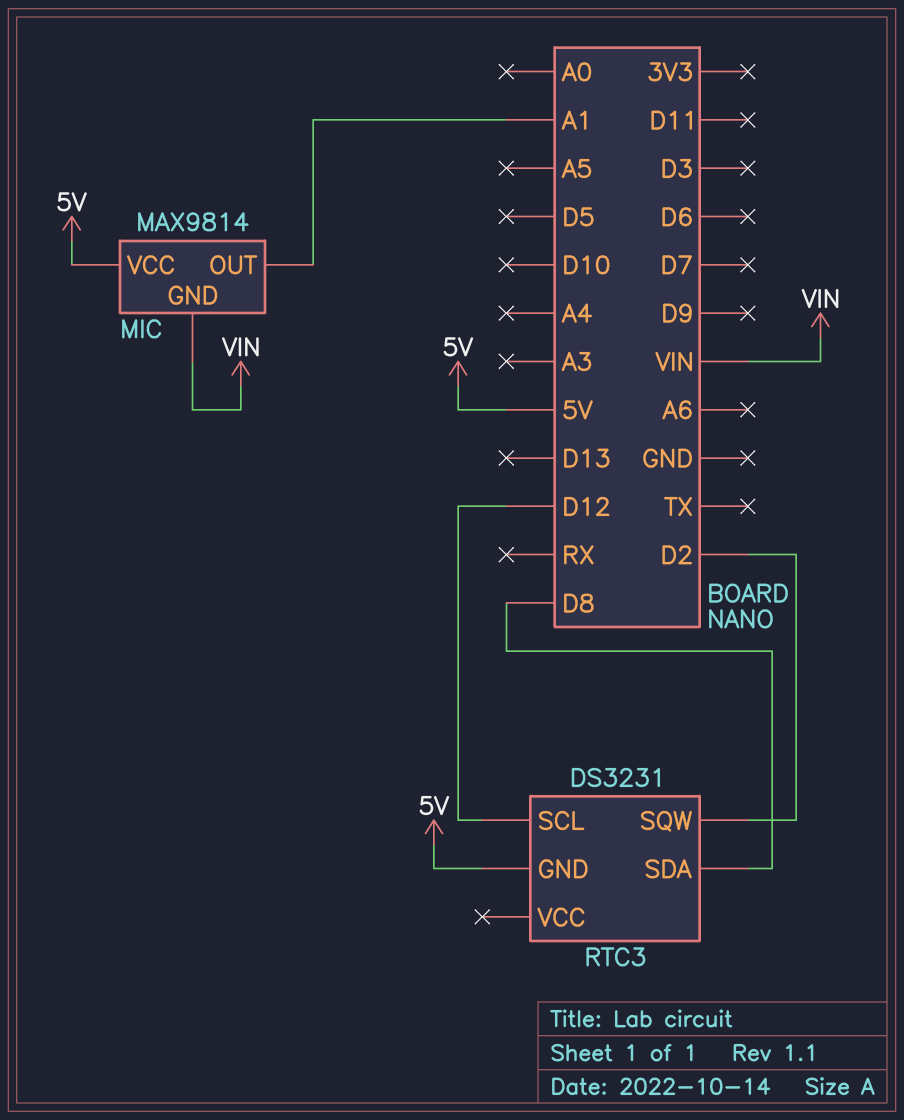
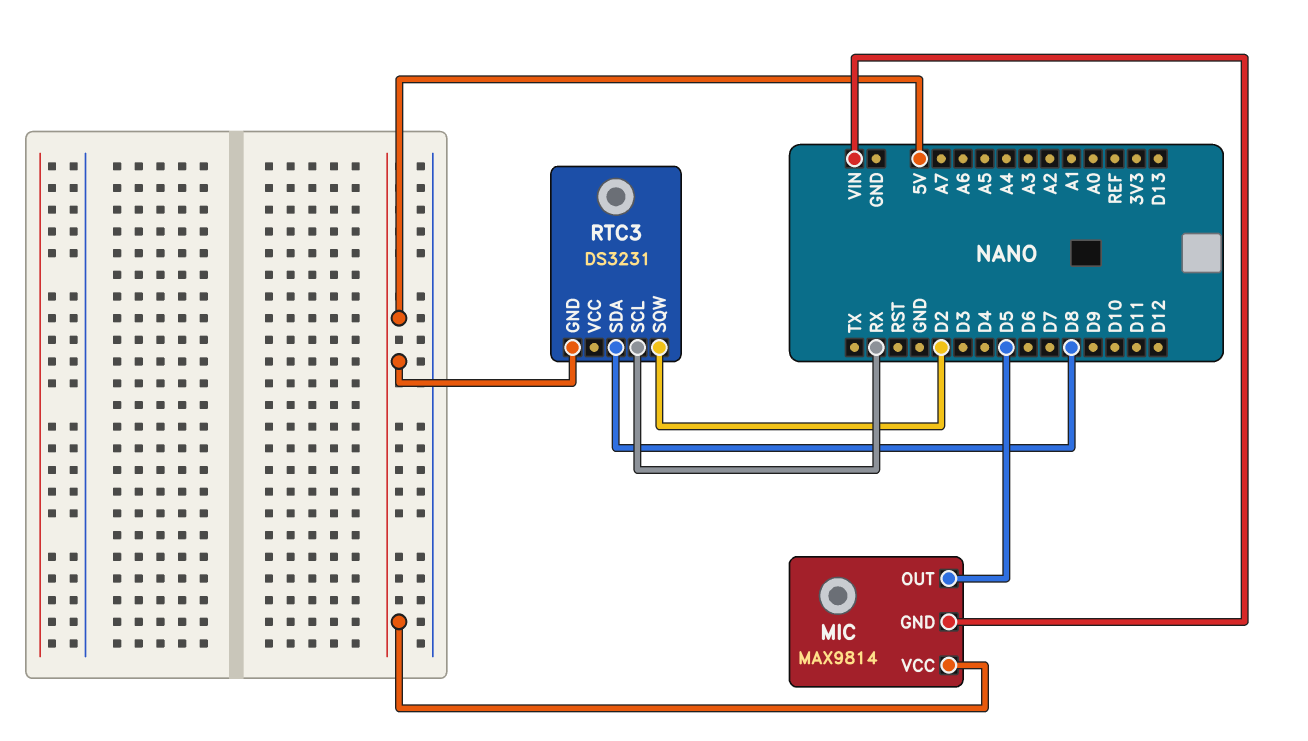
MIC pin OUT: A1 -> D5
RTC3 pin SCL: D12 -> RX

